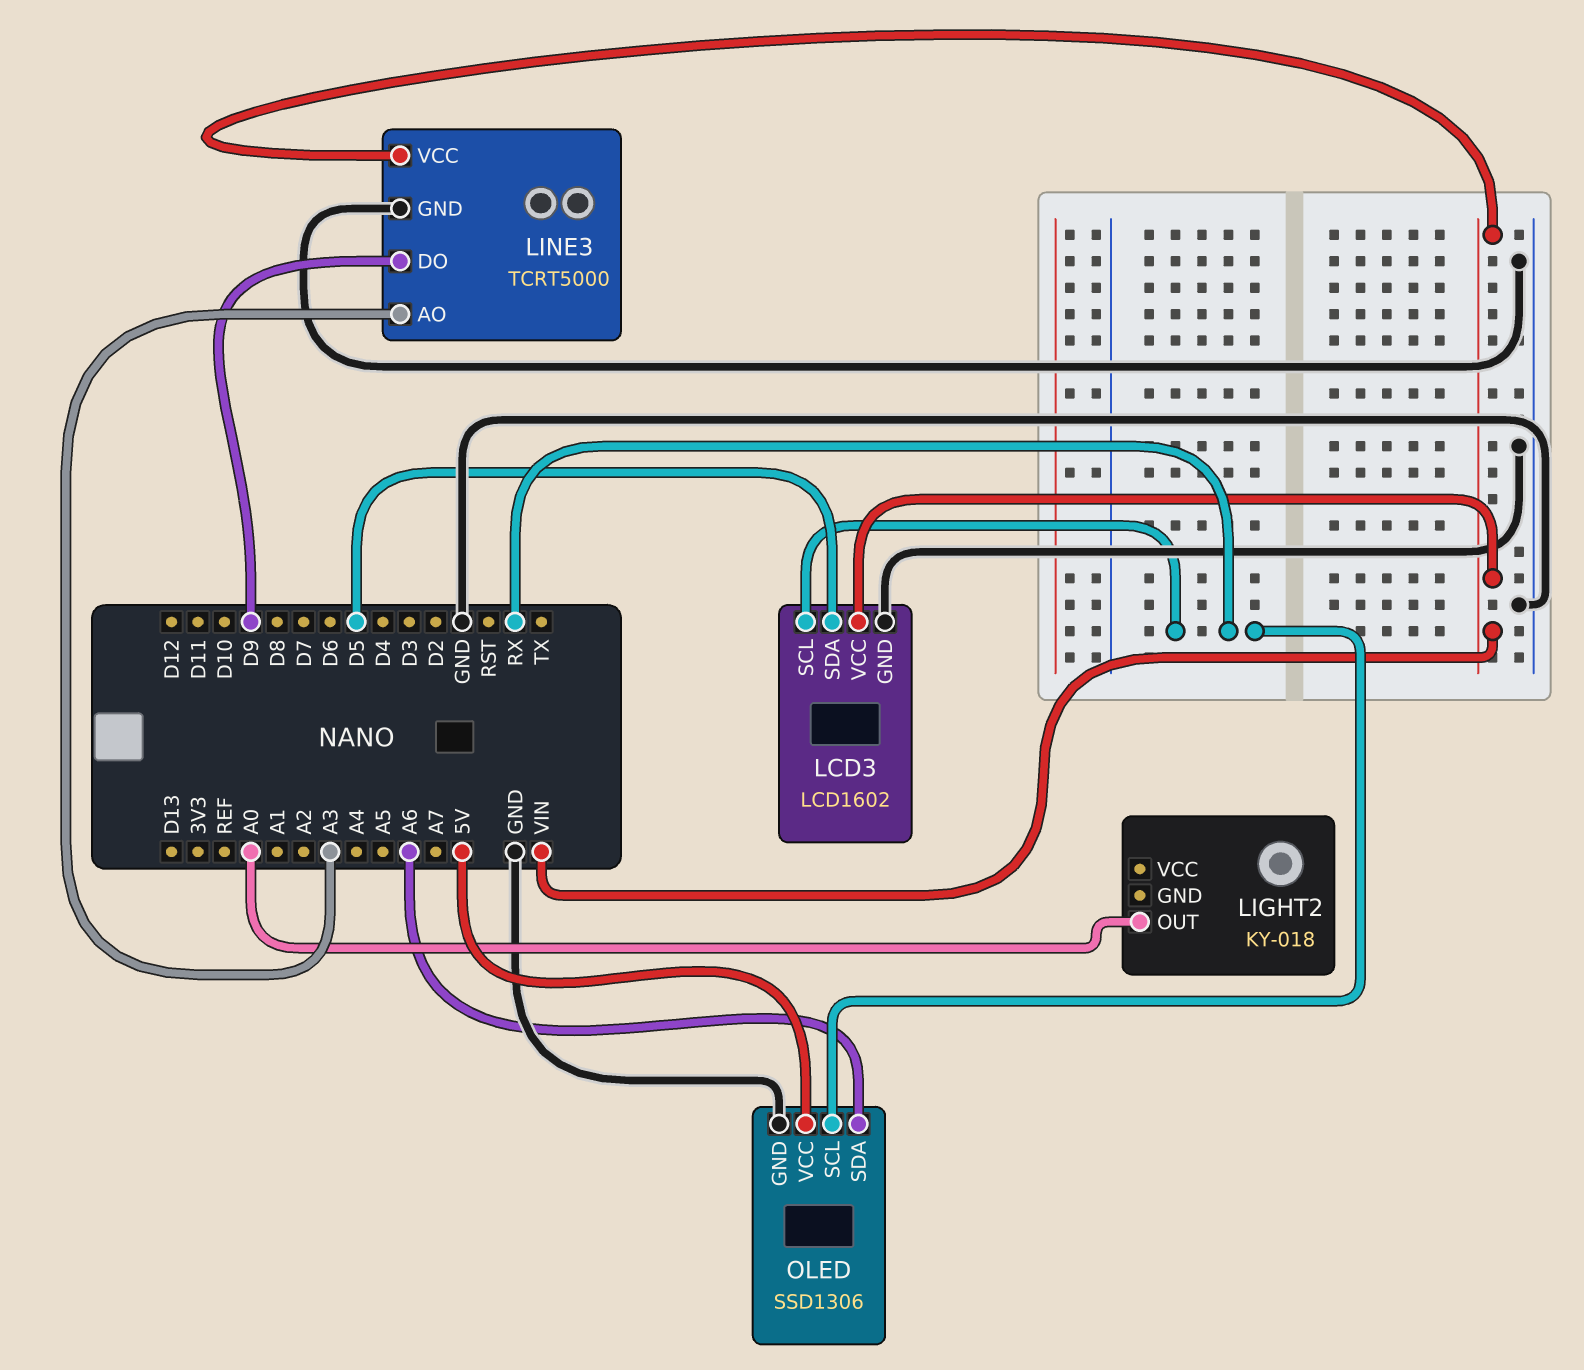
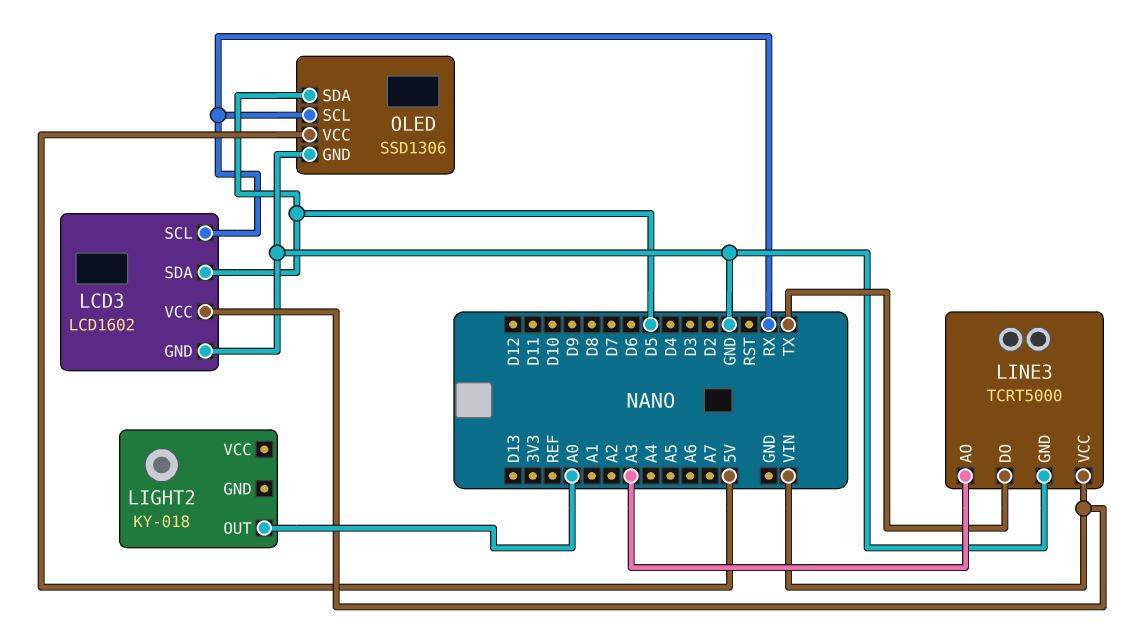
LINE3 pin DO: D9 -> TX
OLED pin SDA: A6 -> D5

